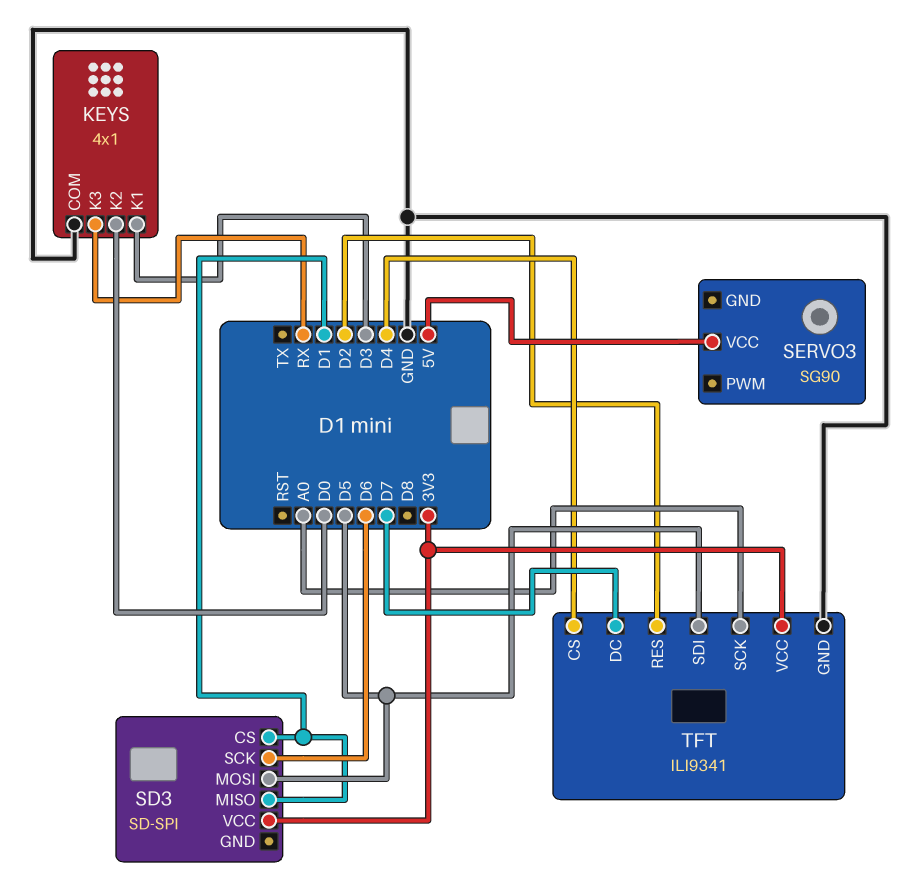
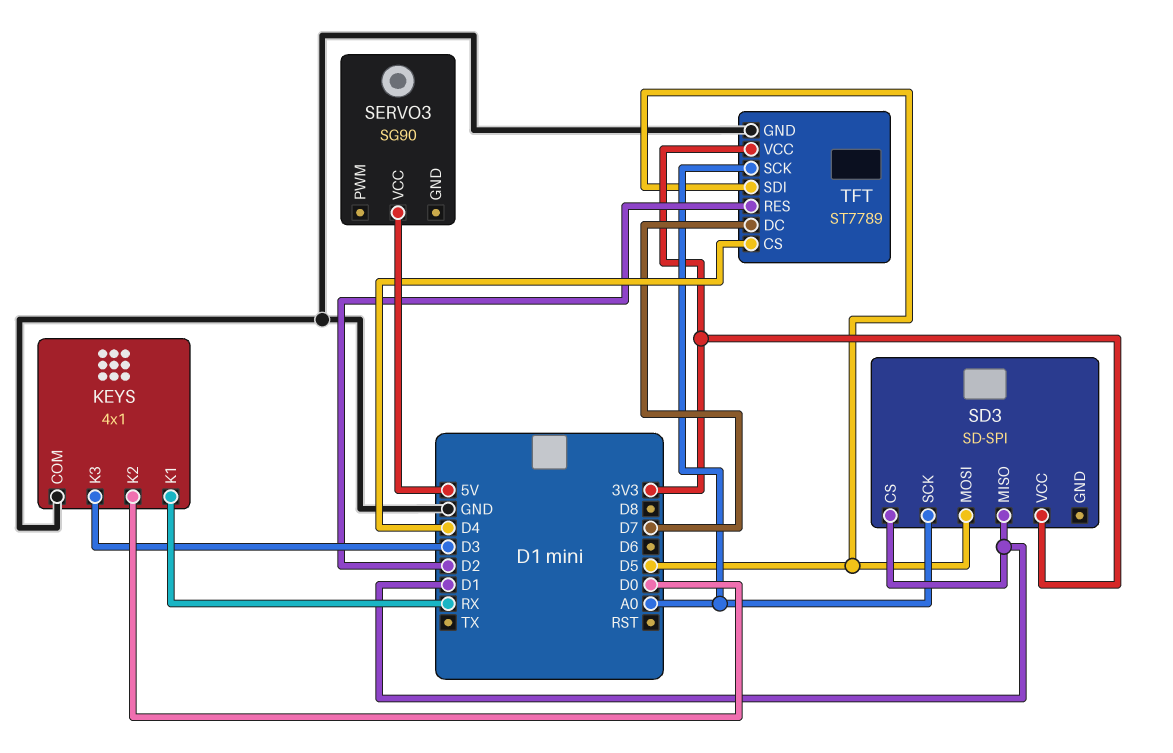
KEYS pin K1: D3 -> RX
KEYS pin K3: RX -> D3
SD3 pin SCK: D6 -> A0
TFT: ILI9341 -> ST7789

